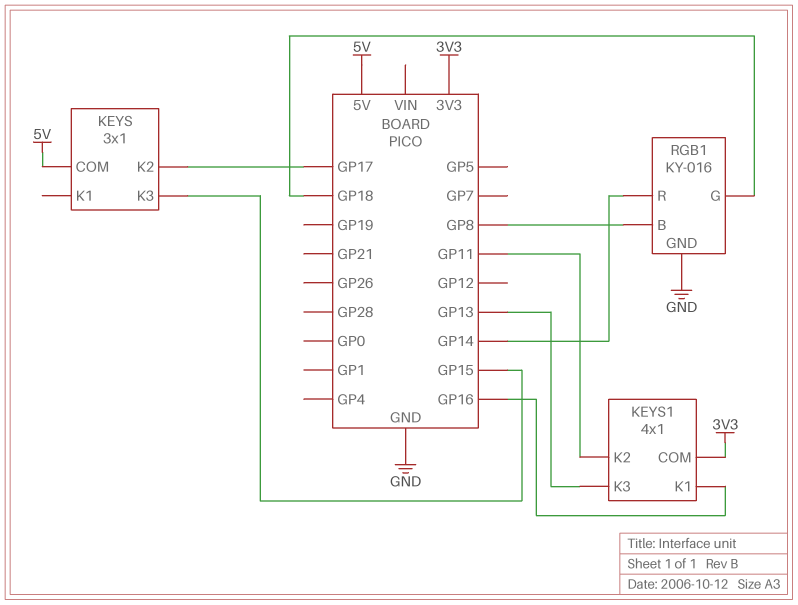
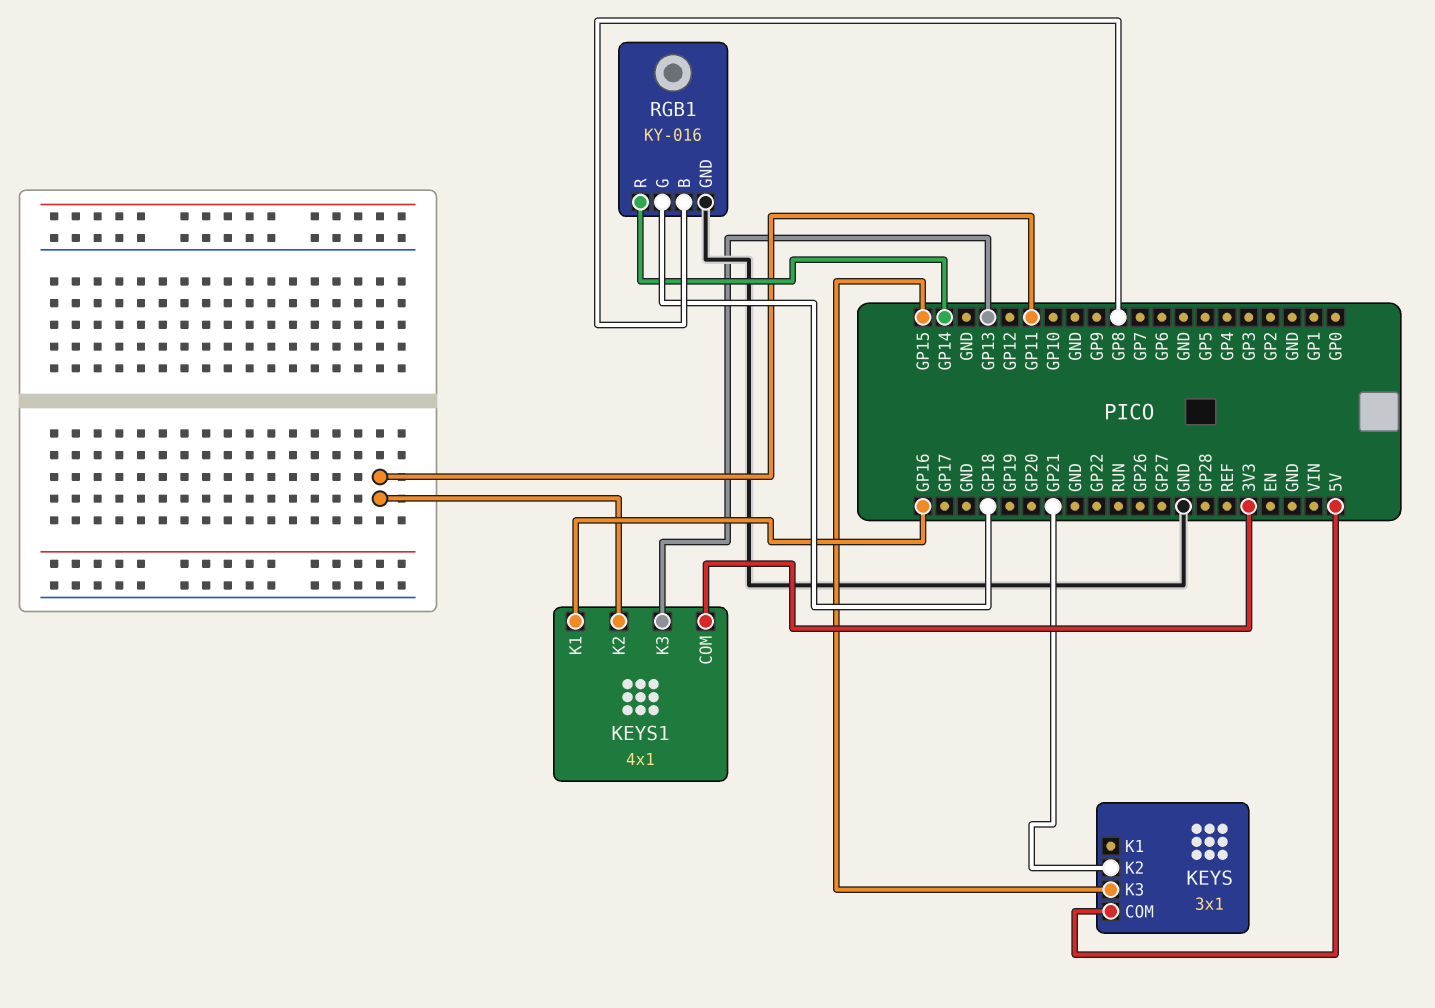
KEYS pin K2: GP17 -> GP21

